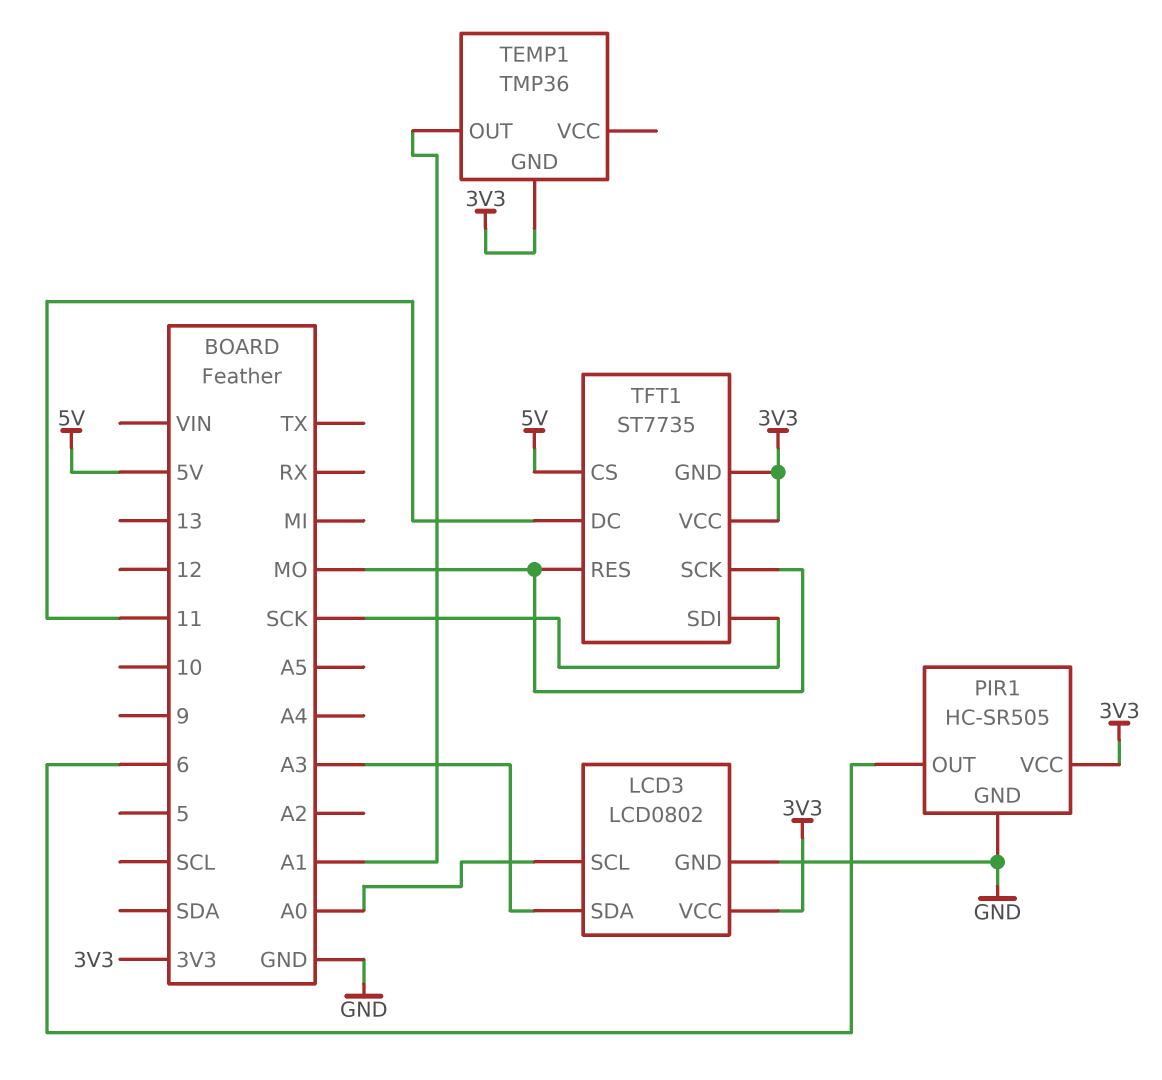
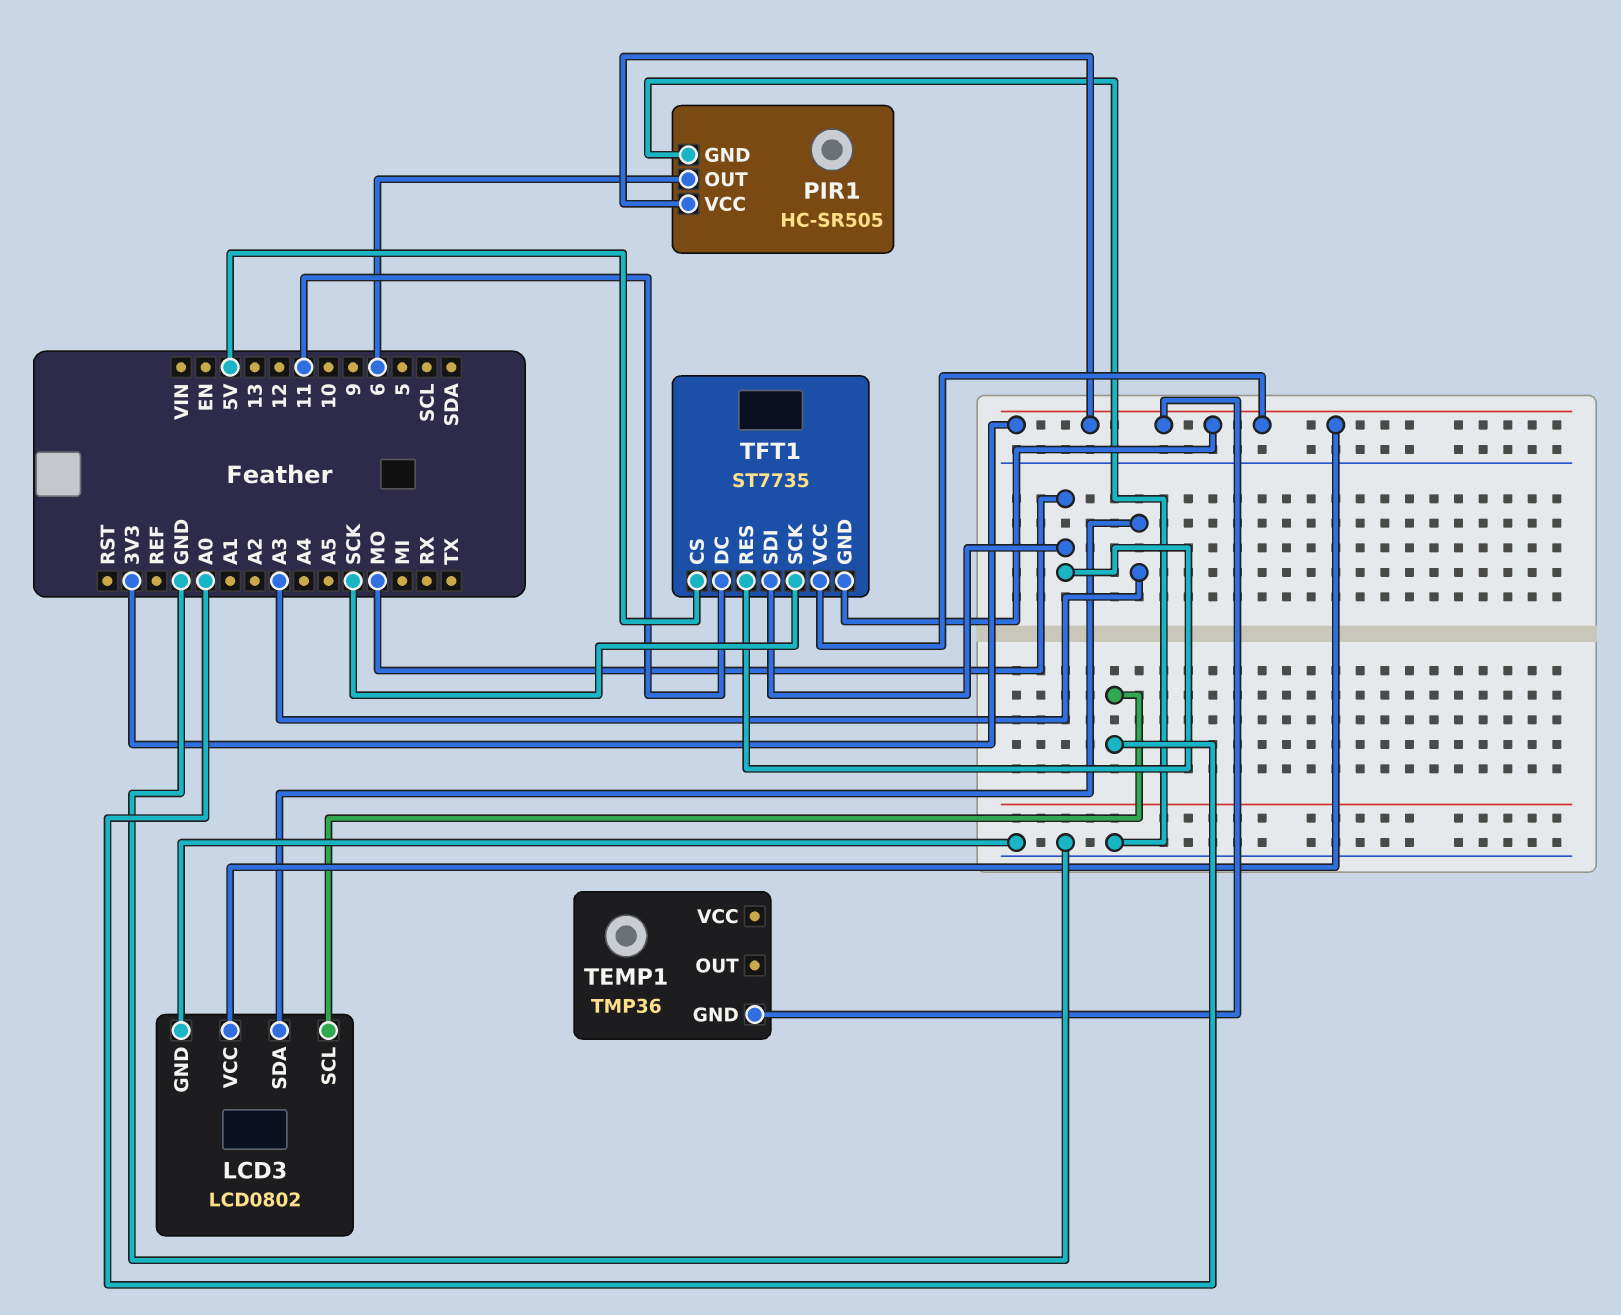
TEMP1 pin OUT: A1 -> none
TFT1 pin SCK: MO -> SCK
TFT1 pin SDI: SCK -> MO

